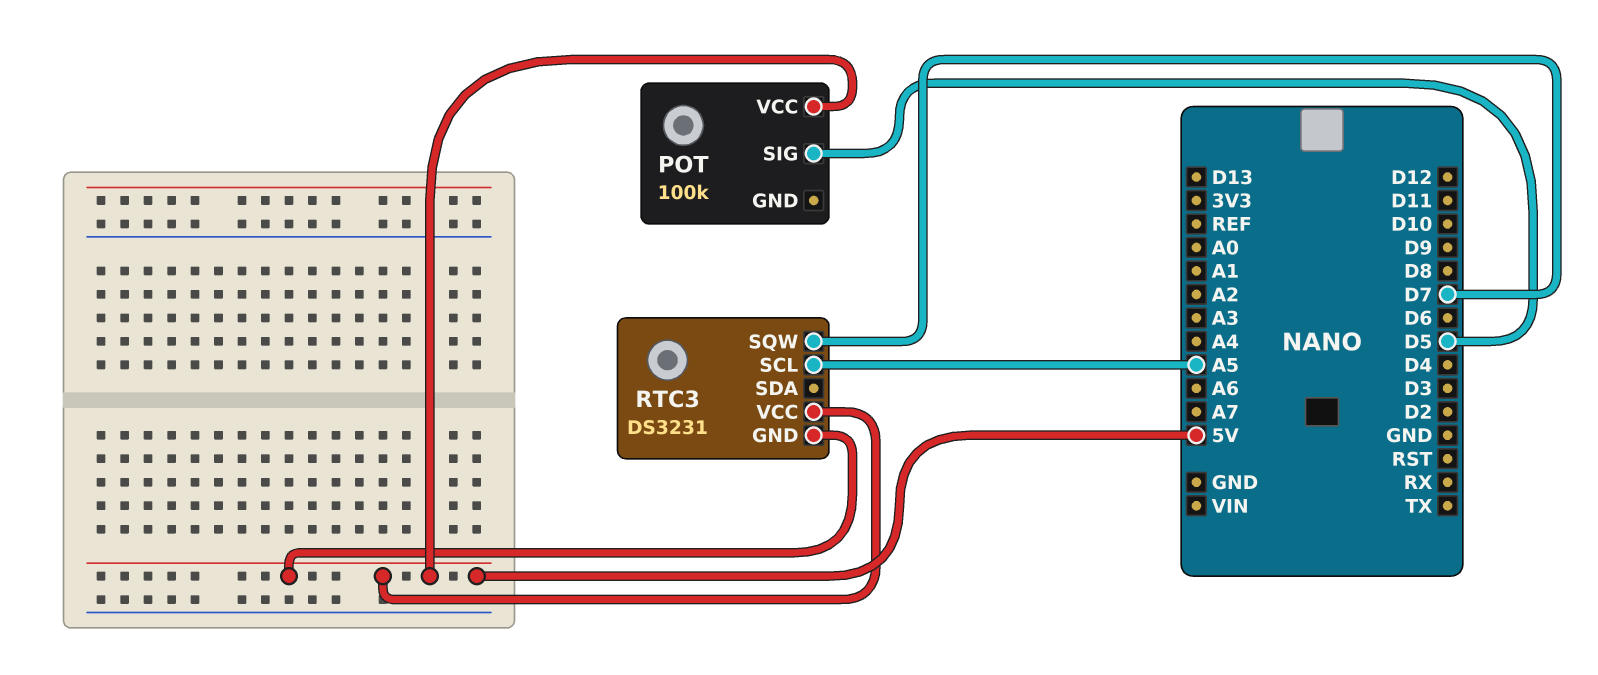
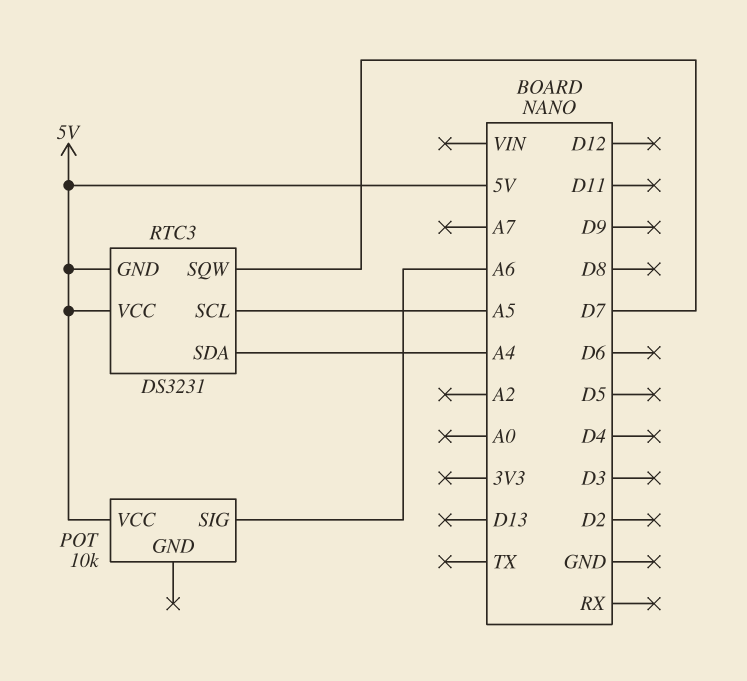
POT: 100k -> 10k
POT pin SIG: D5 -> A6
RTC3 pin SDA: none -> A4

